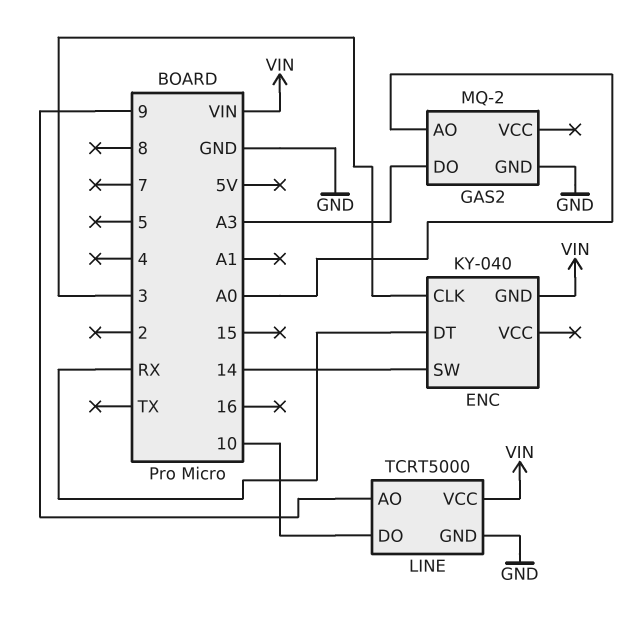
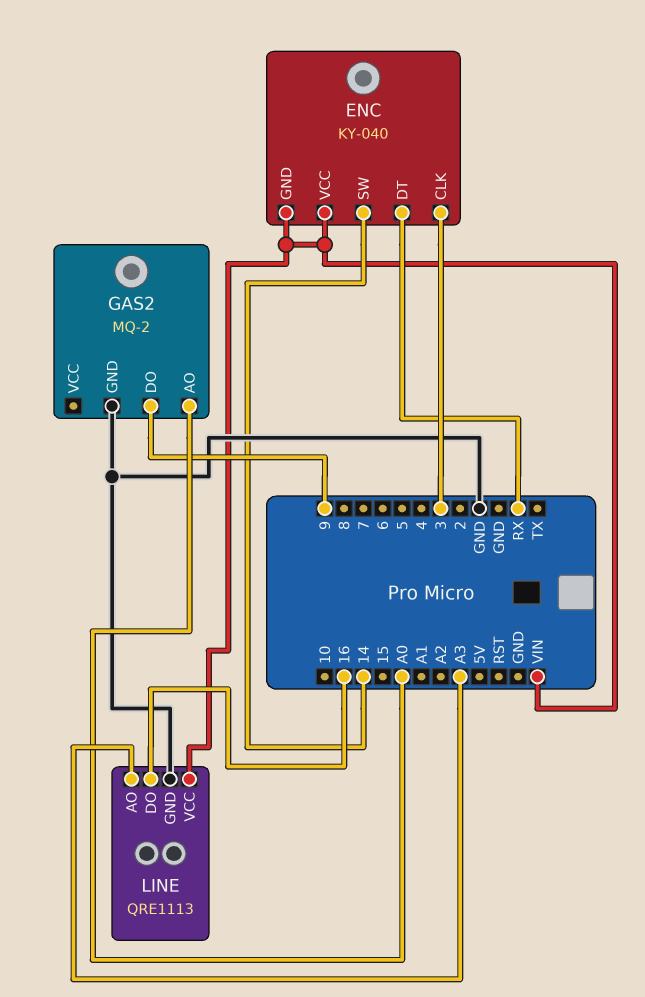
ENC pin VCC: none -> VIN
GAS2 pin DO: A3 -> 9
LINE: TCRT5000 -> QRE1113
LINE pin AO: 9 -> A3
LINE pin DO: 10 -> 16

